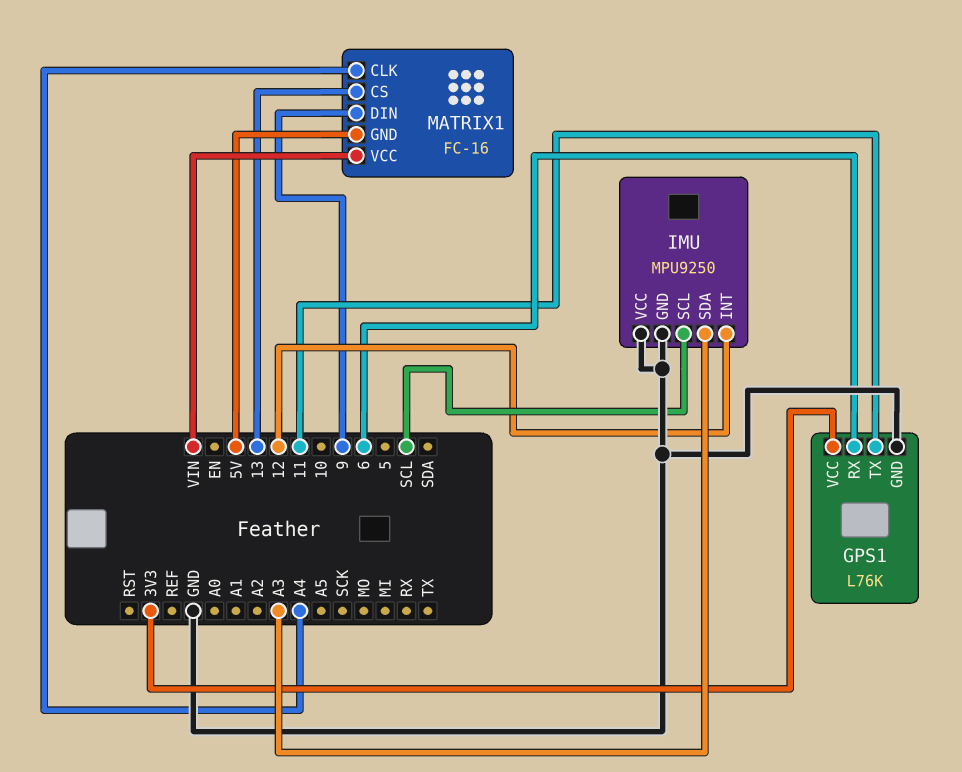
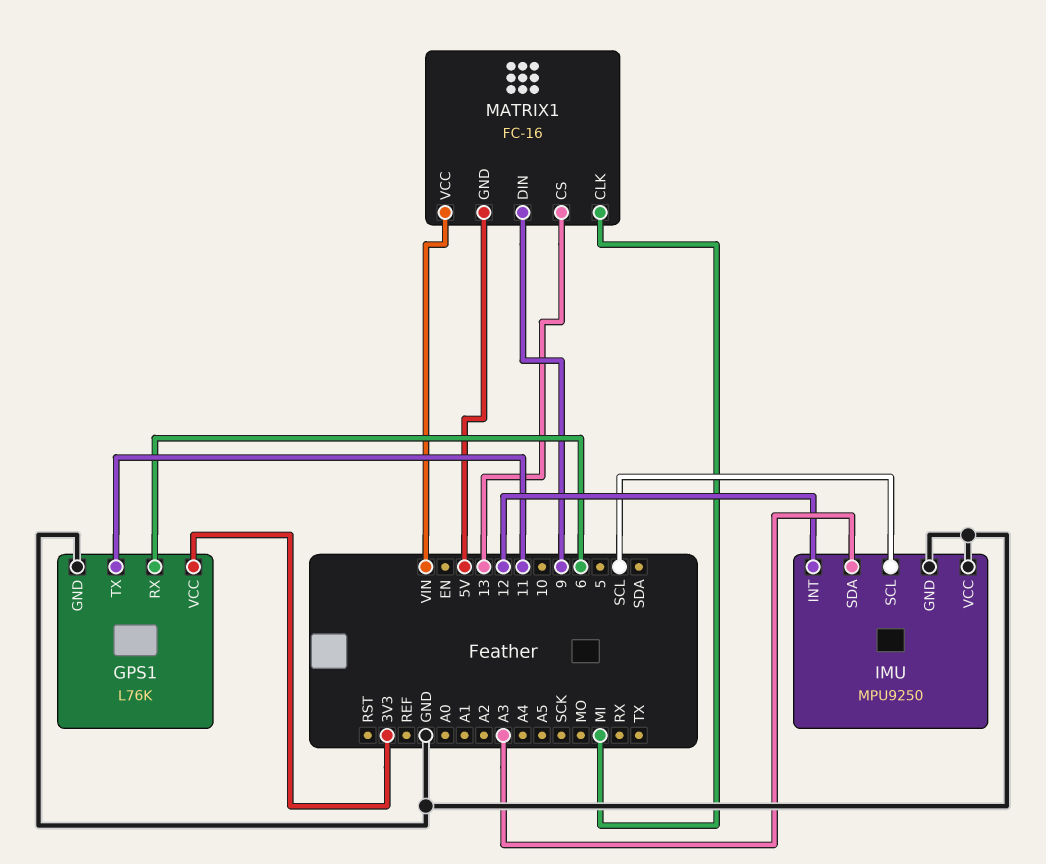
MATRIX1 pin CLK: A4 -> MI

